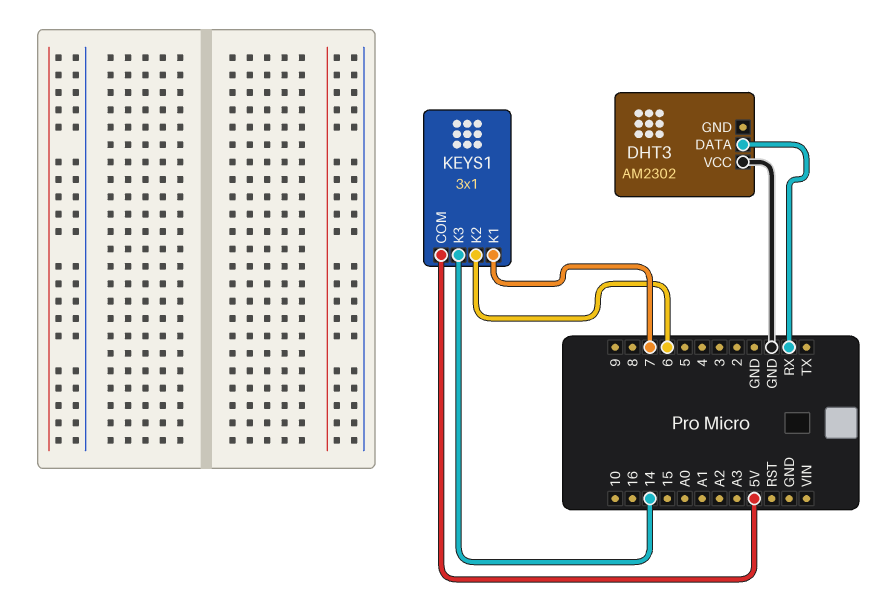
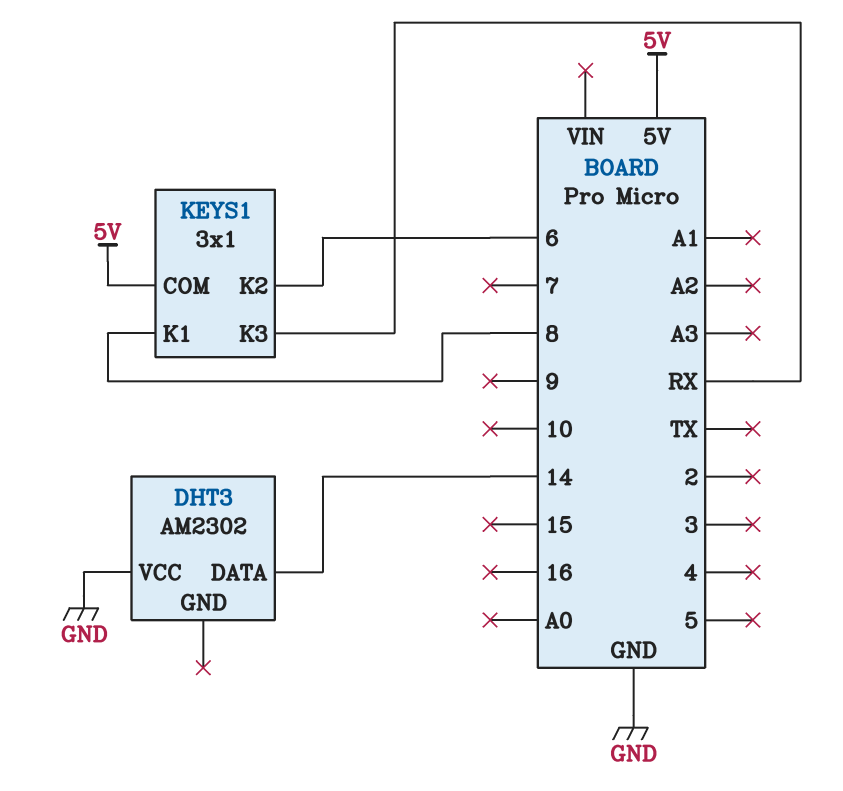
DHT3 pin DATA: RX -> 14
KEYS1 pin K1: 7 -> 8
KEYS1 pin K3: 14 -> RX

